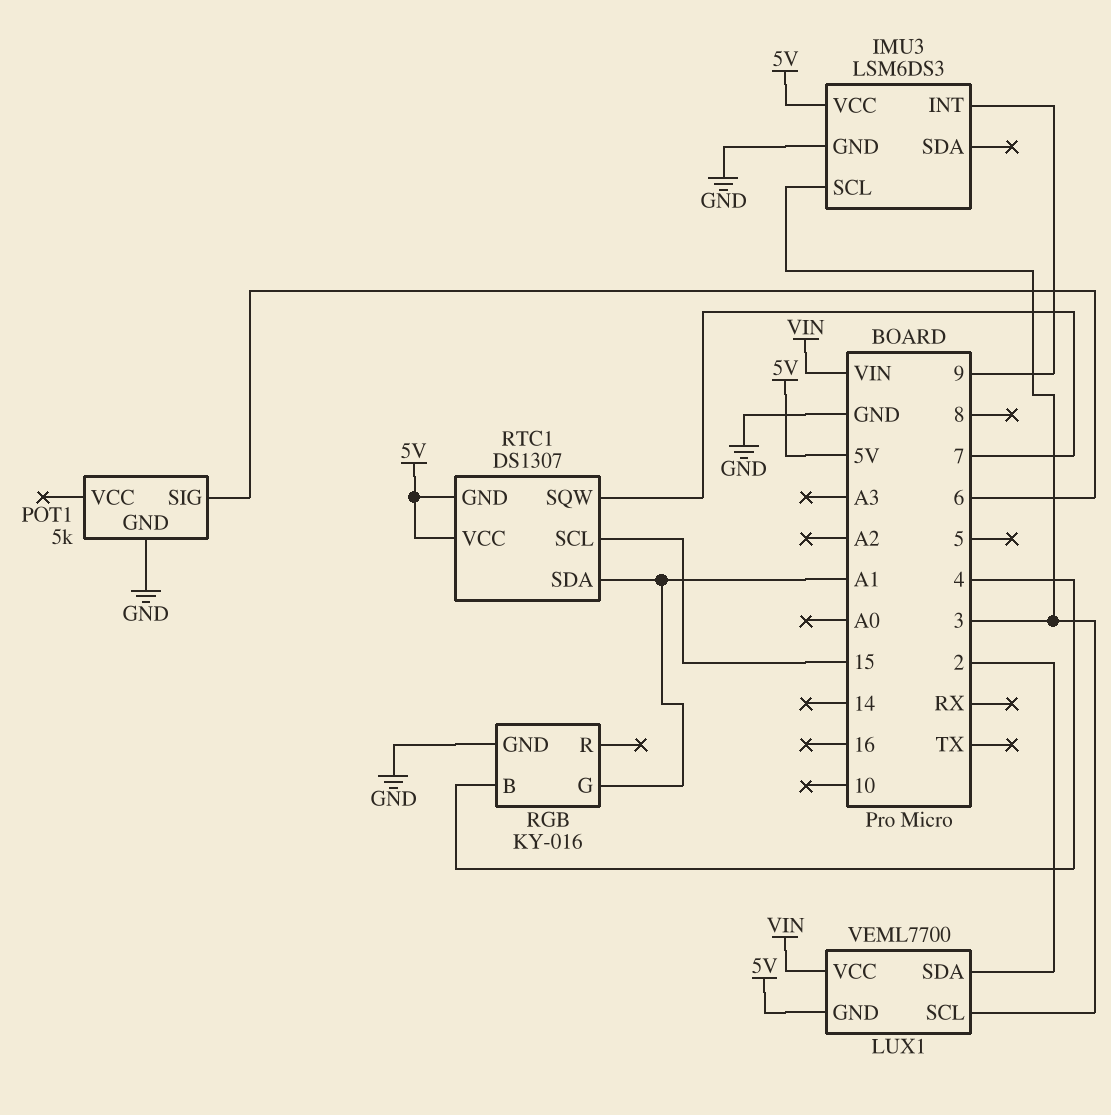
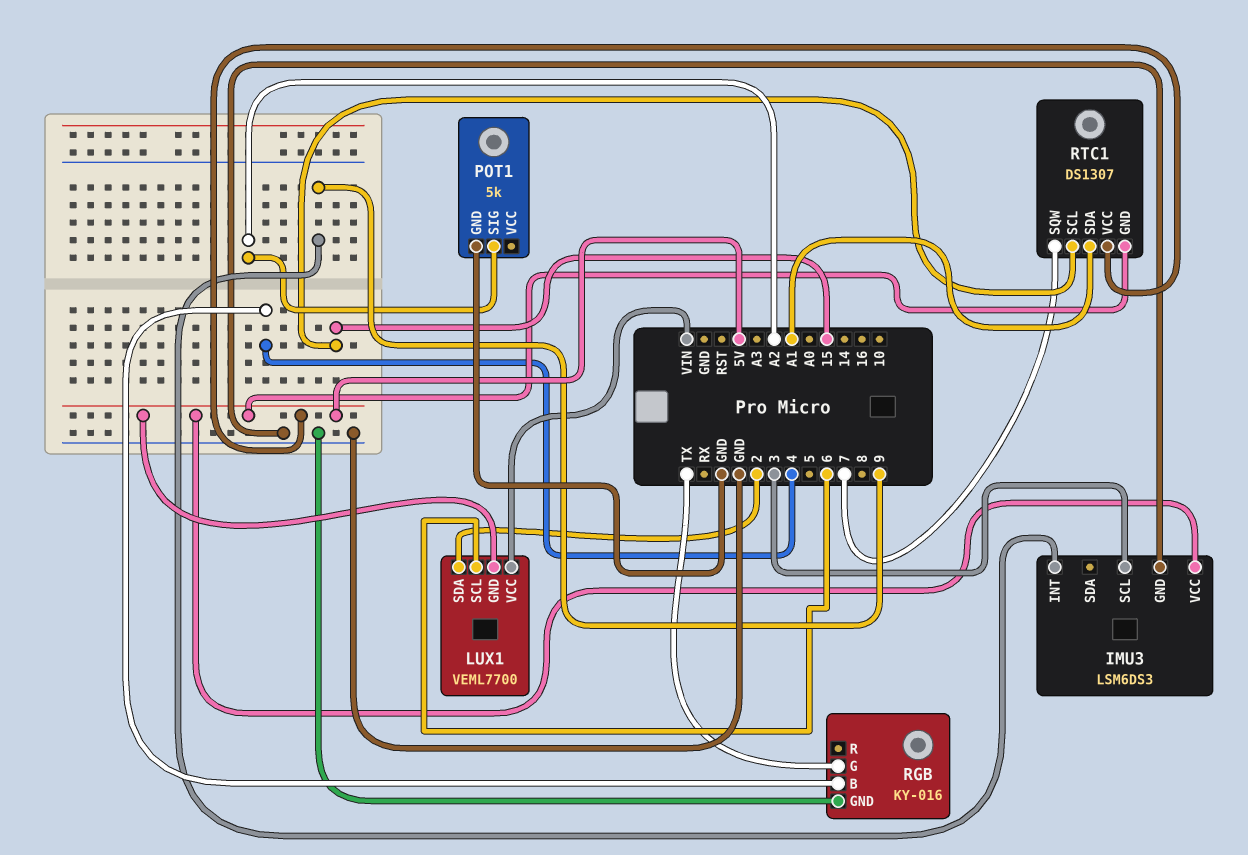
LUX1 pin SCL: 3 -> 6
POT1 pin SIG: 6 -> A2
RGB pin G: A1 -> TX

